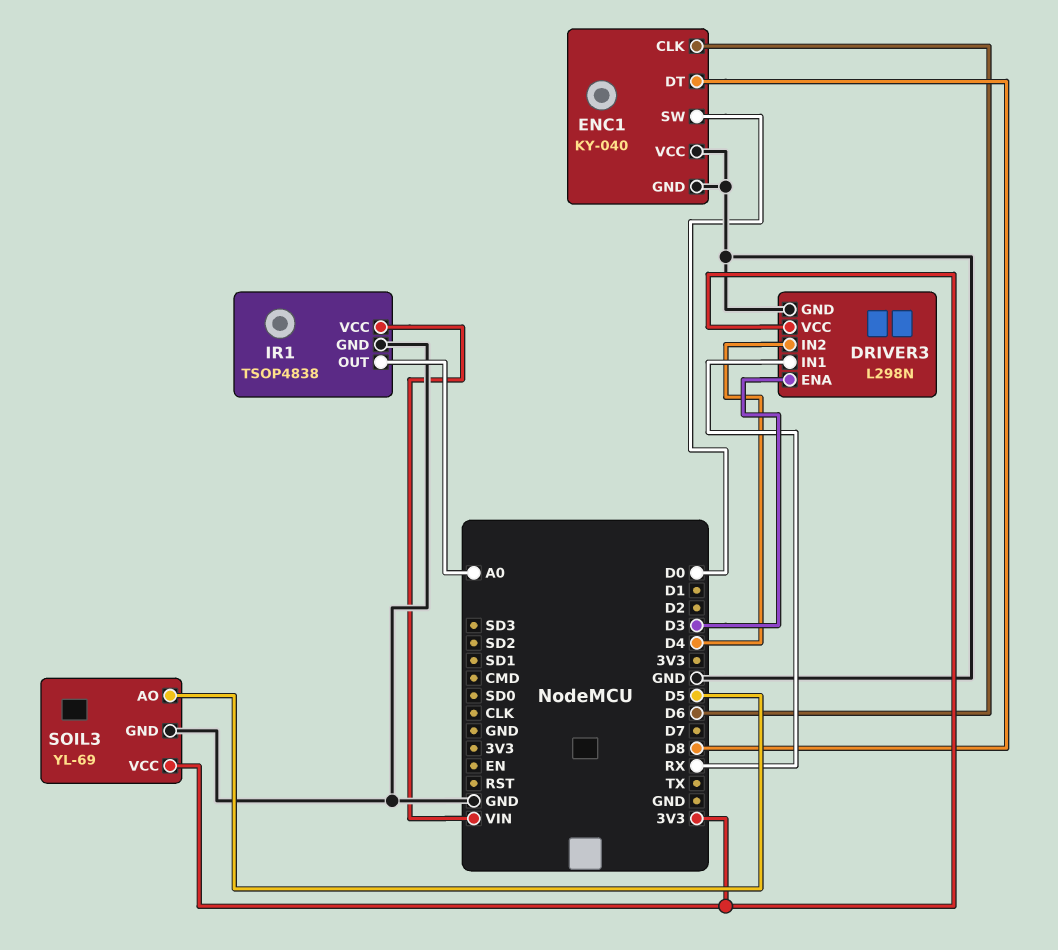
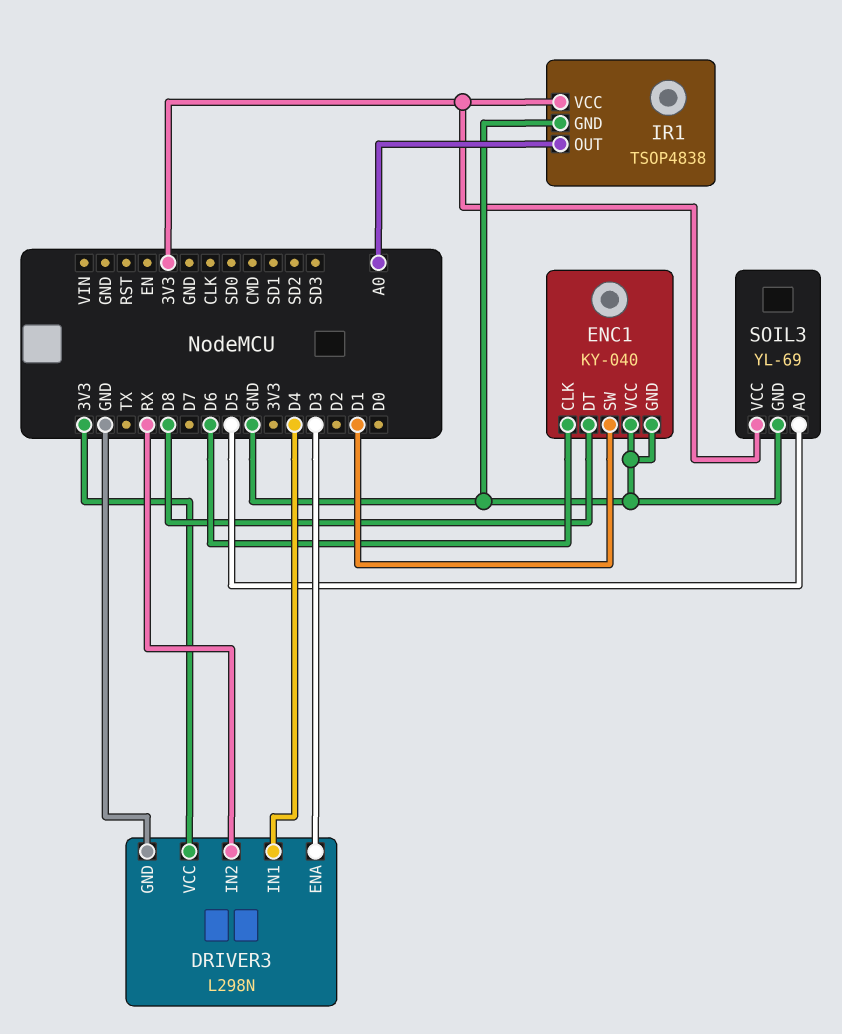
DRIVER3 pin IN1: RX -> D4
DRIVER3 pin IN2: D4 -> RX
ENC1 pin SW: D0 -> D1
IR1 pin VCC: VIN -> 3V3

